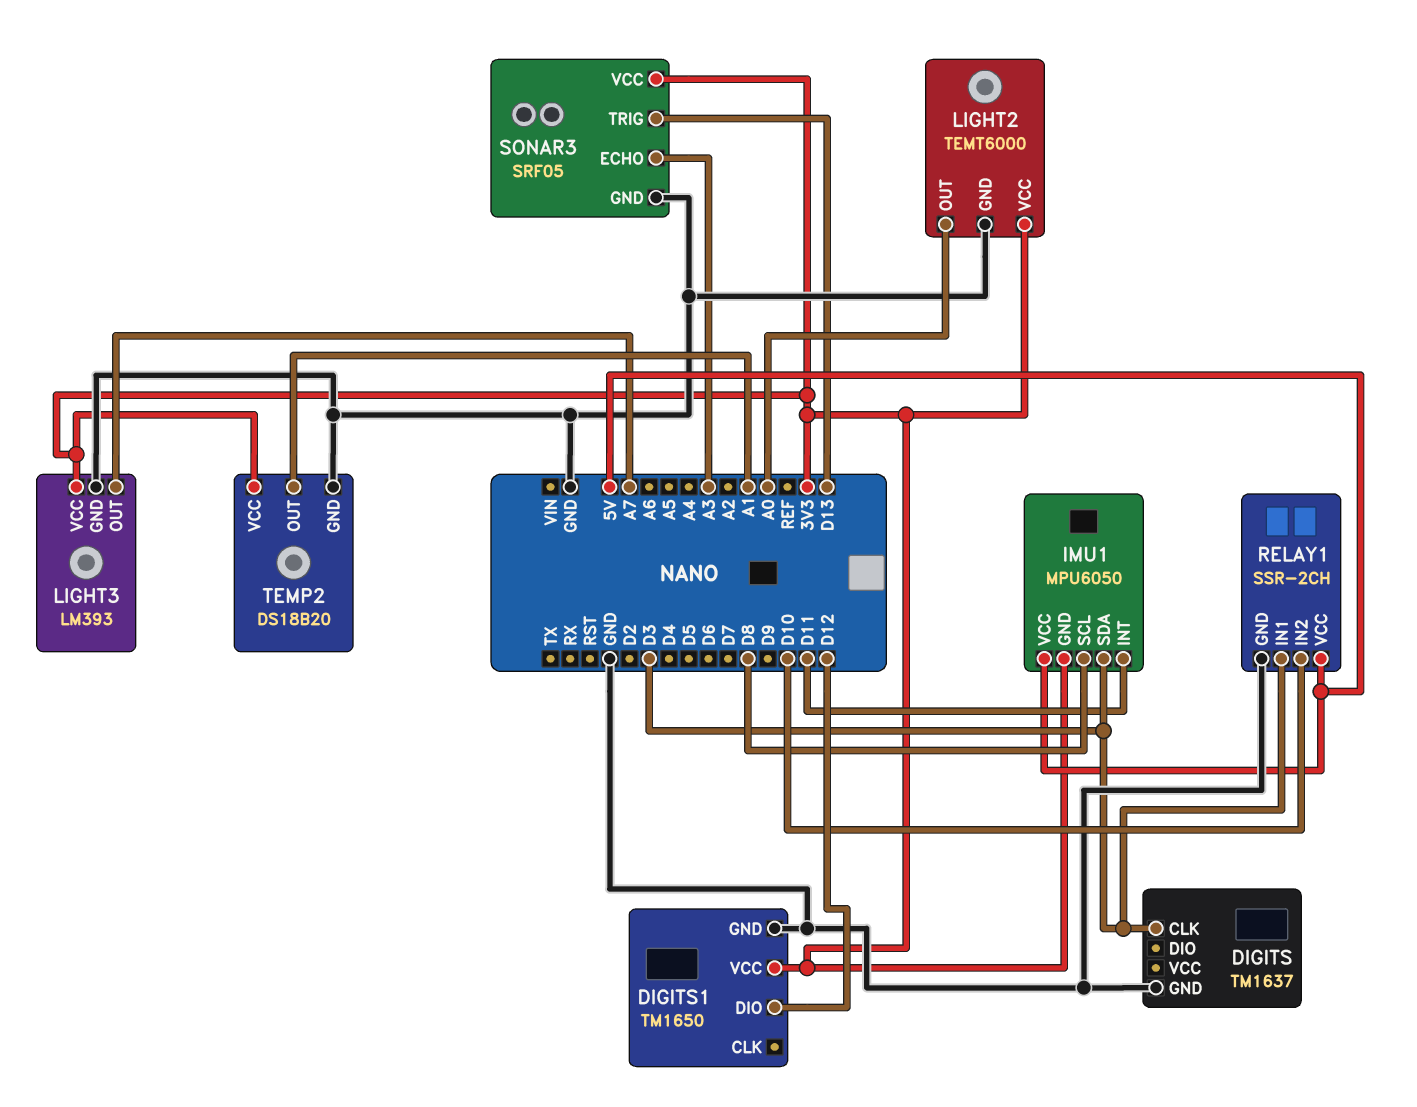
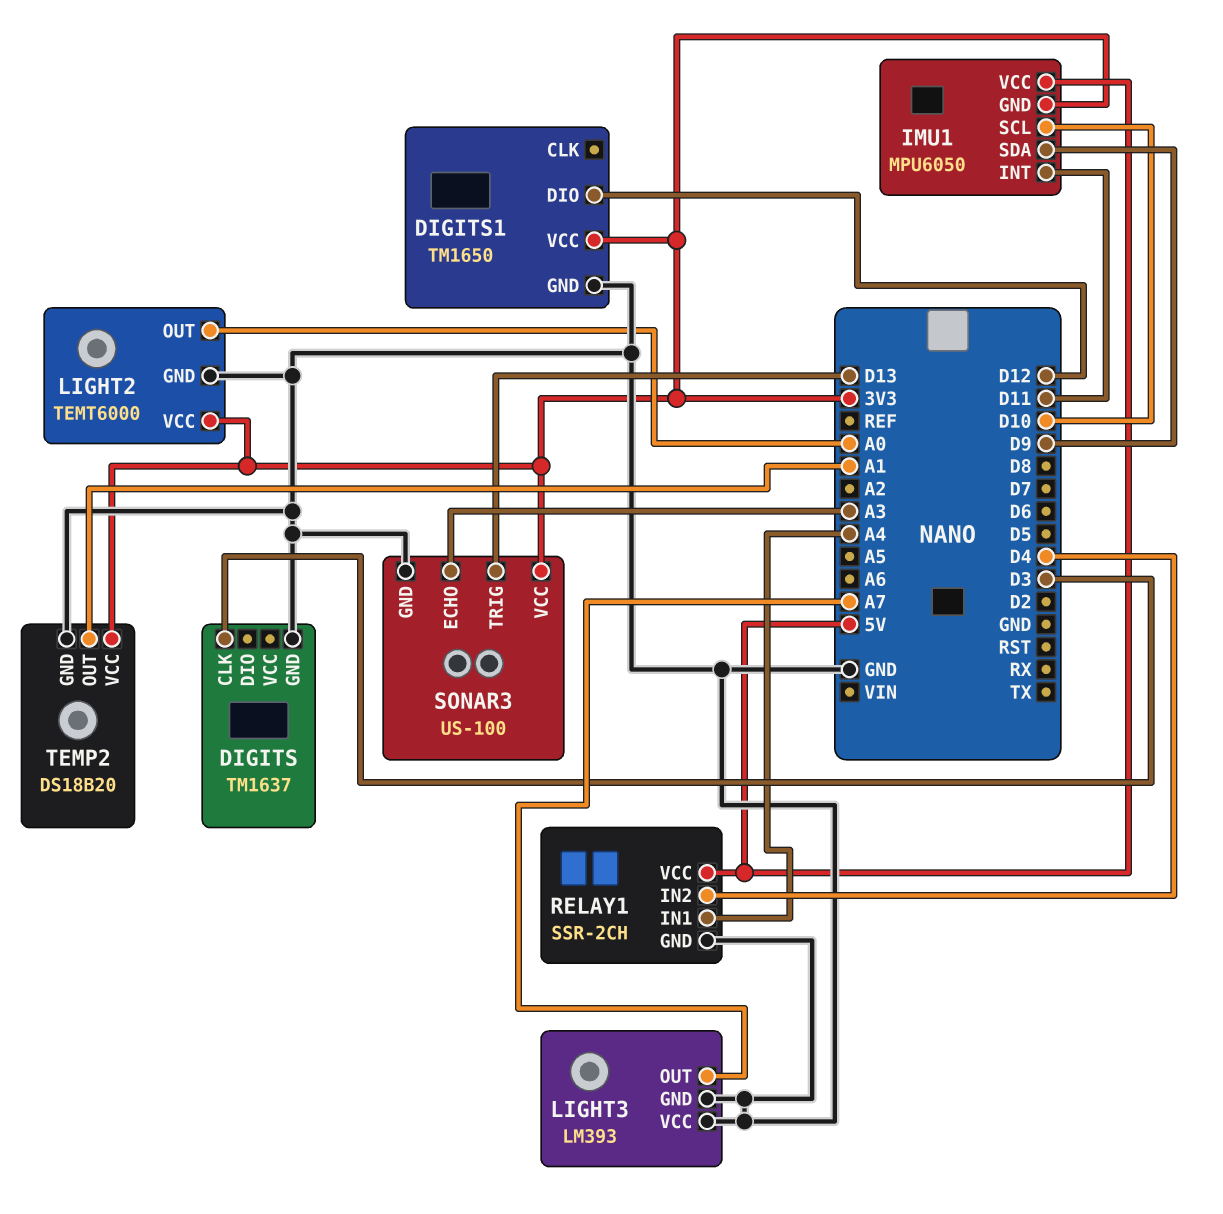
IMU1 pin SCL: D8 -> D10
IMU1 pin SDA: D3 -> D9
LIGHT3 pin VCC: 3V3 -> GND
RELAY1 pin IN1: D3 -> A4
RELAY1 pin IN2: D10 -> D4
SONAR3: SRF05 -> US-100

